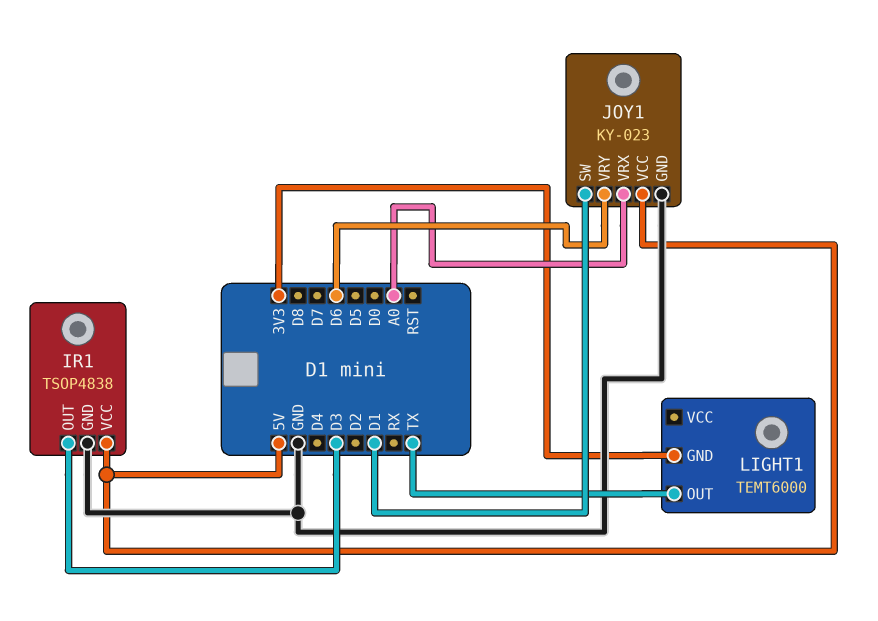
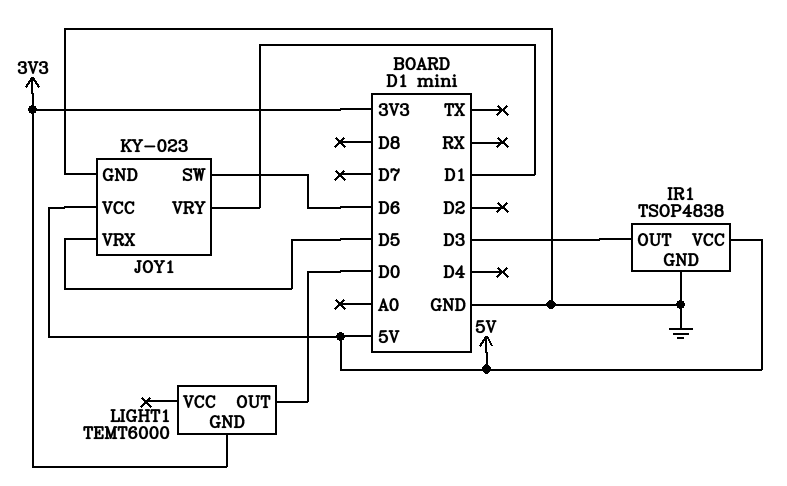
JOY1 pin SW: D1 -> D6
JOY1 pin VRX: A0 -> D5
JOY1 pin VRY: D6 -> D1
LIGHT1 pin OUT: TX -> D0

